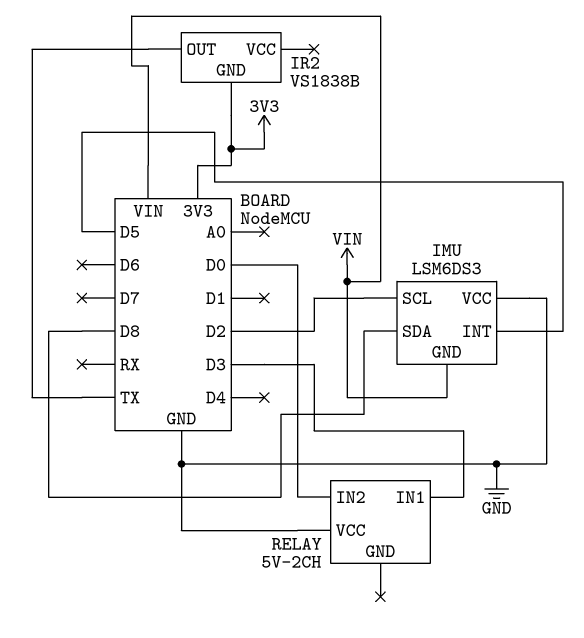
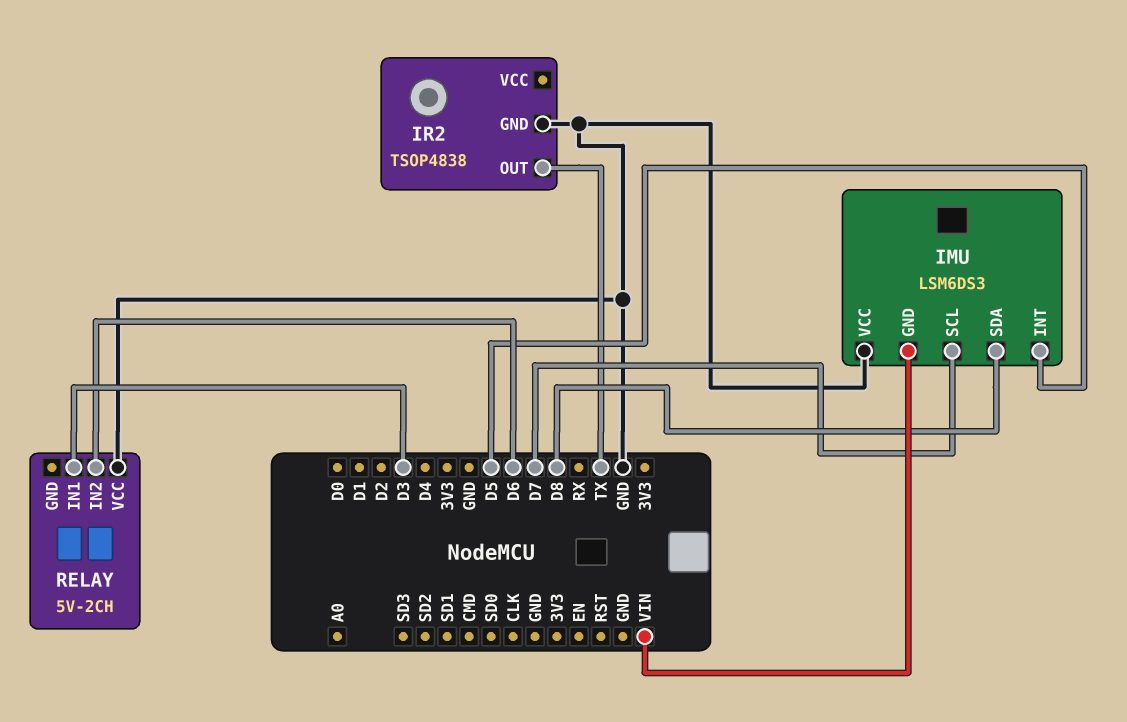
IMU pin SCL: D2 -> D7
IR2: VS1838B -> TSOP4838
IR2 pin GND: 3V3 -> GND
RELAY pin IN2: D0 -> D6

